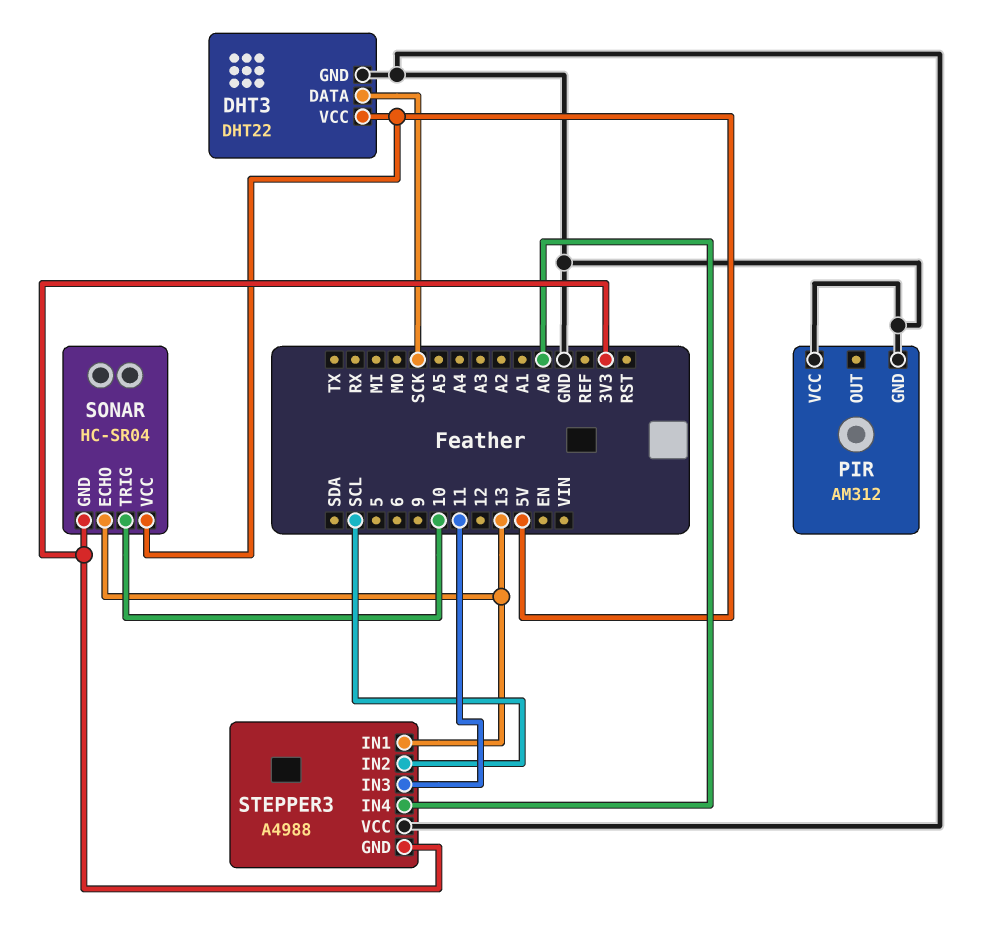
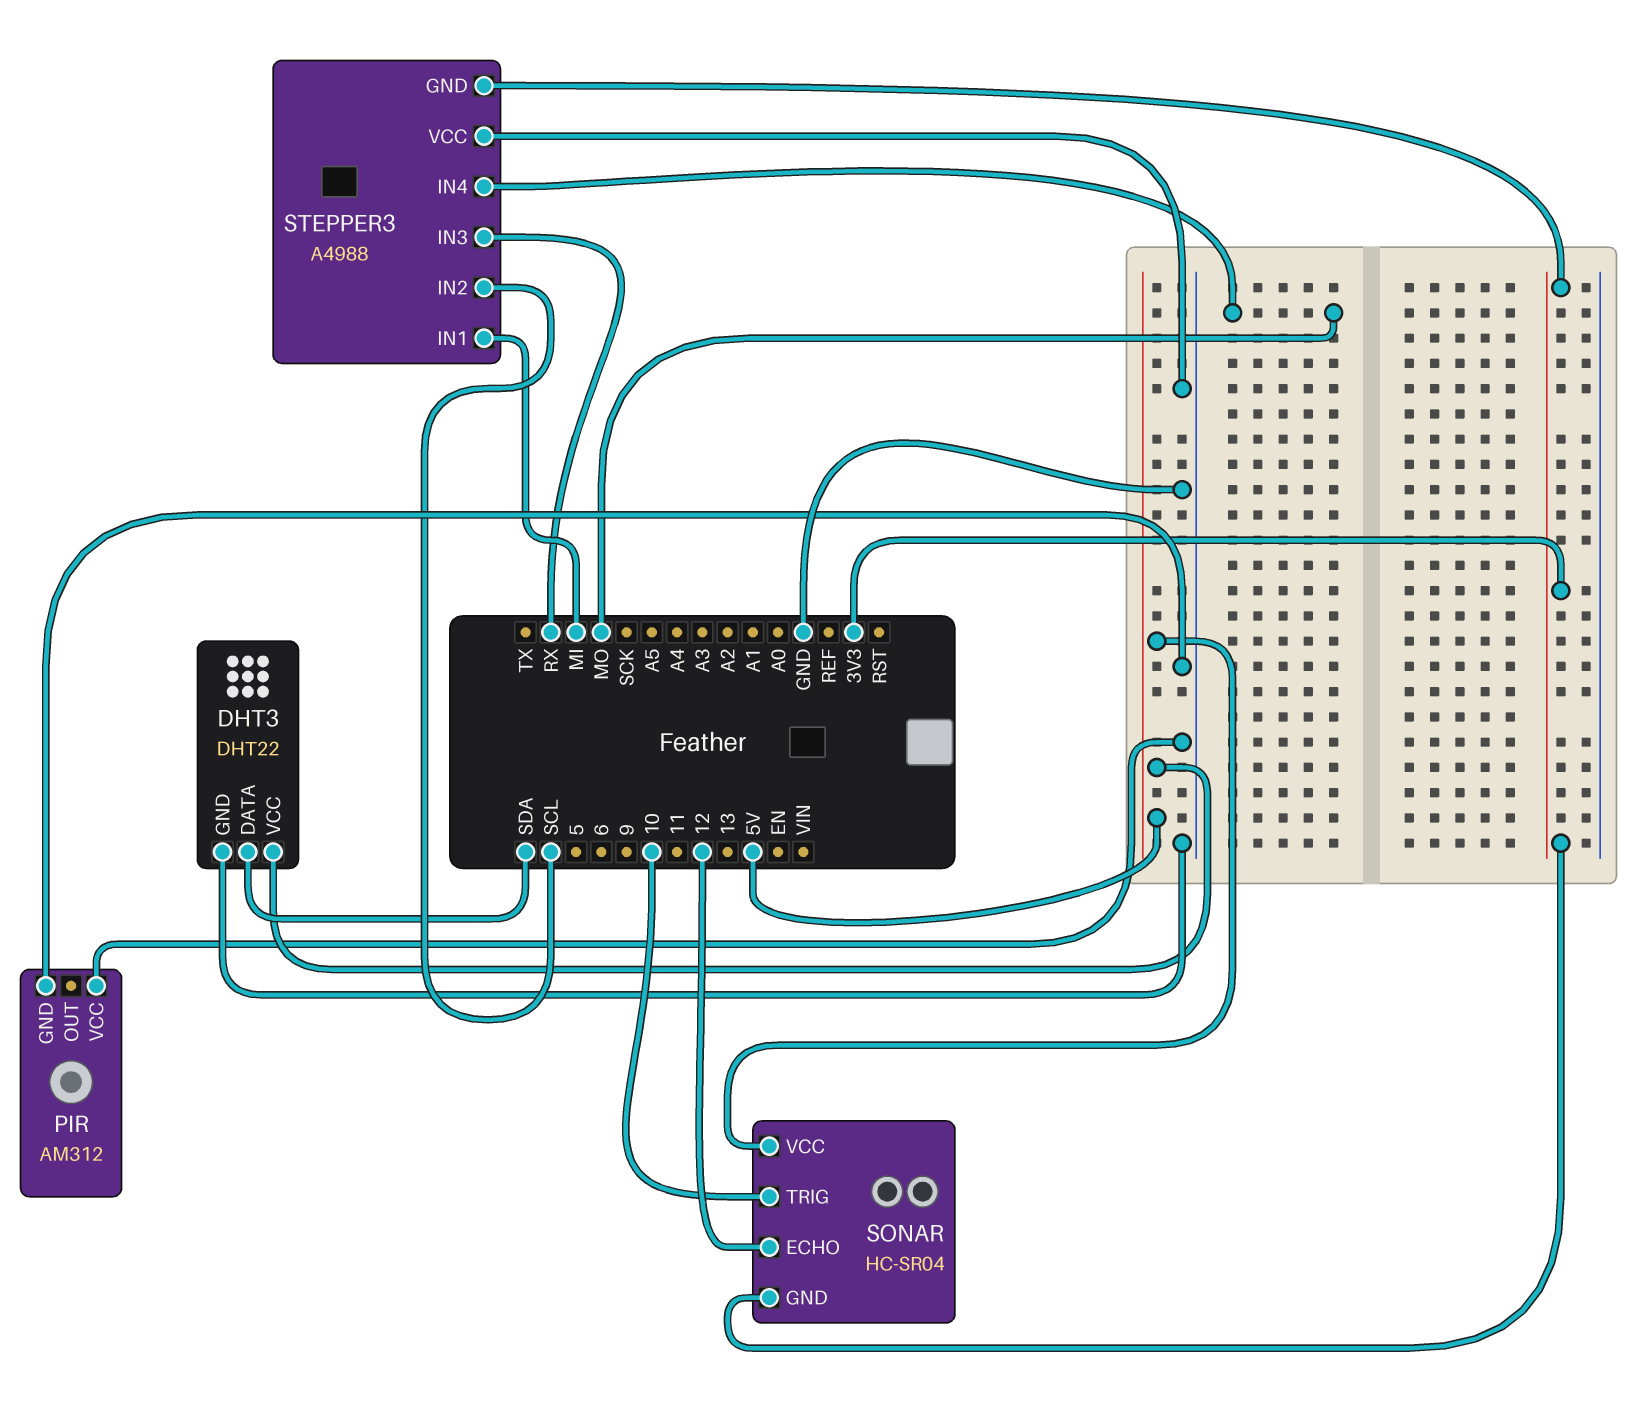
DHT3 pin DATA: SCK -> SDA
SONAR pin ECHO: 13 -> 12
STEPPER3 pin IN1: 13 -> MI
STEPPER3 pin IN3: 11 -> RX
STEPPER3 pin IN4: A0 -> MO

